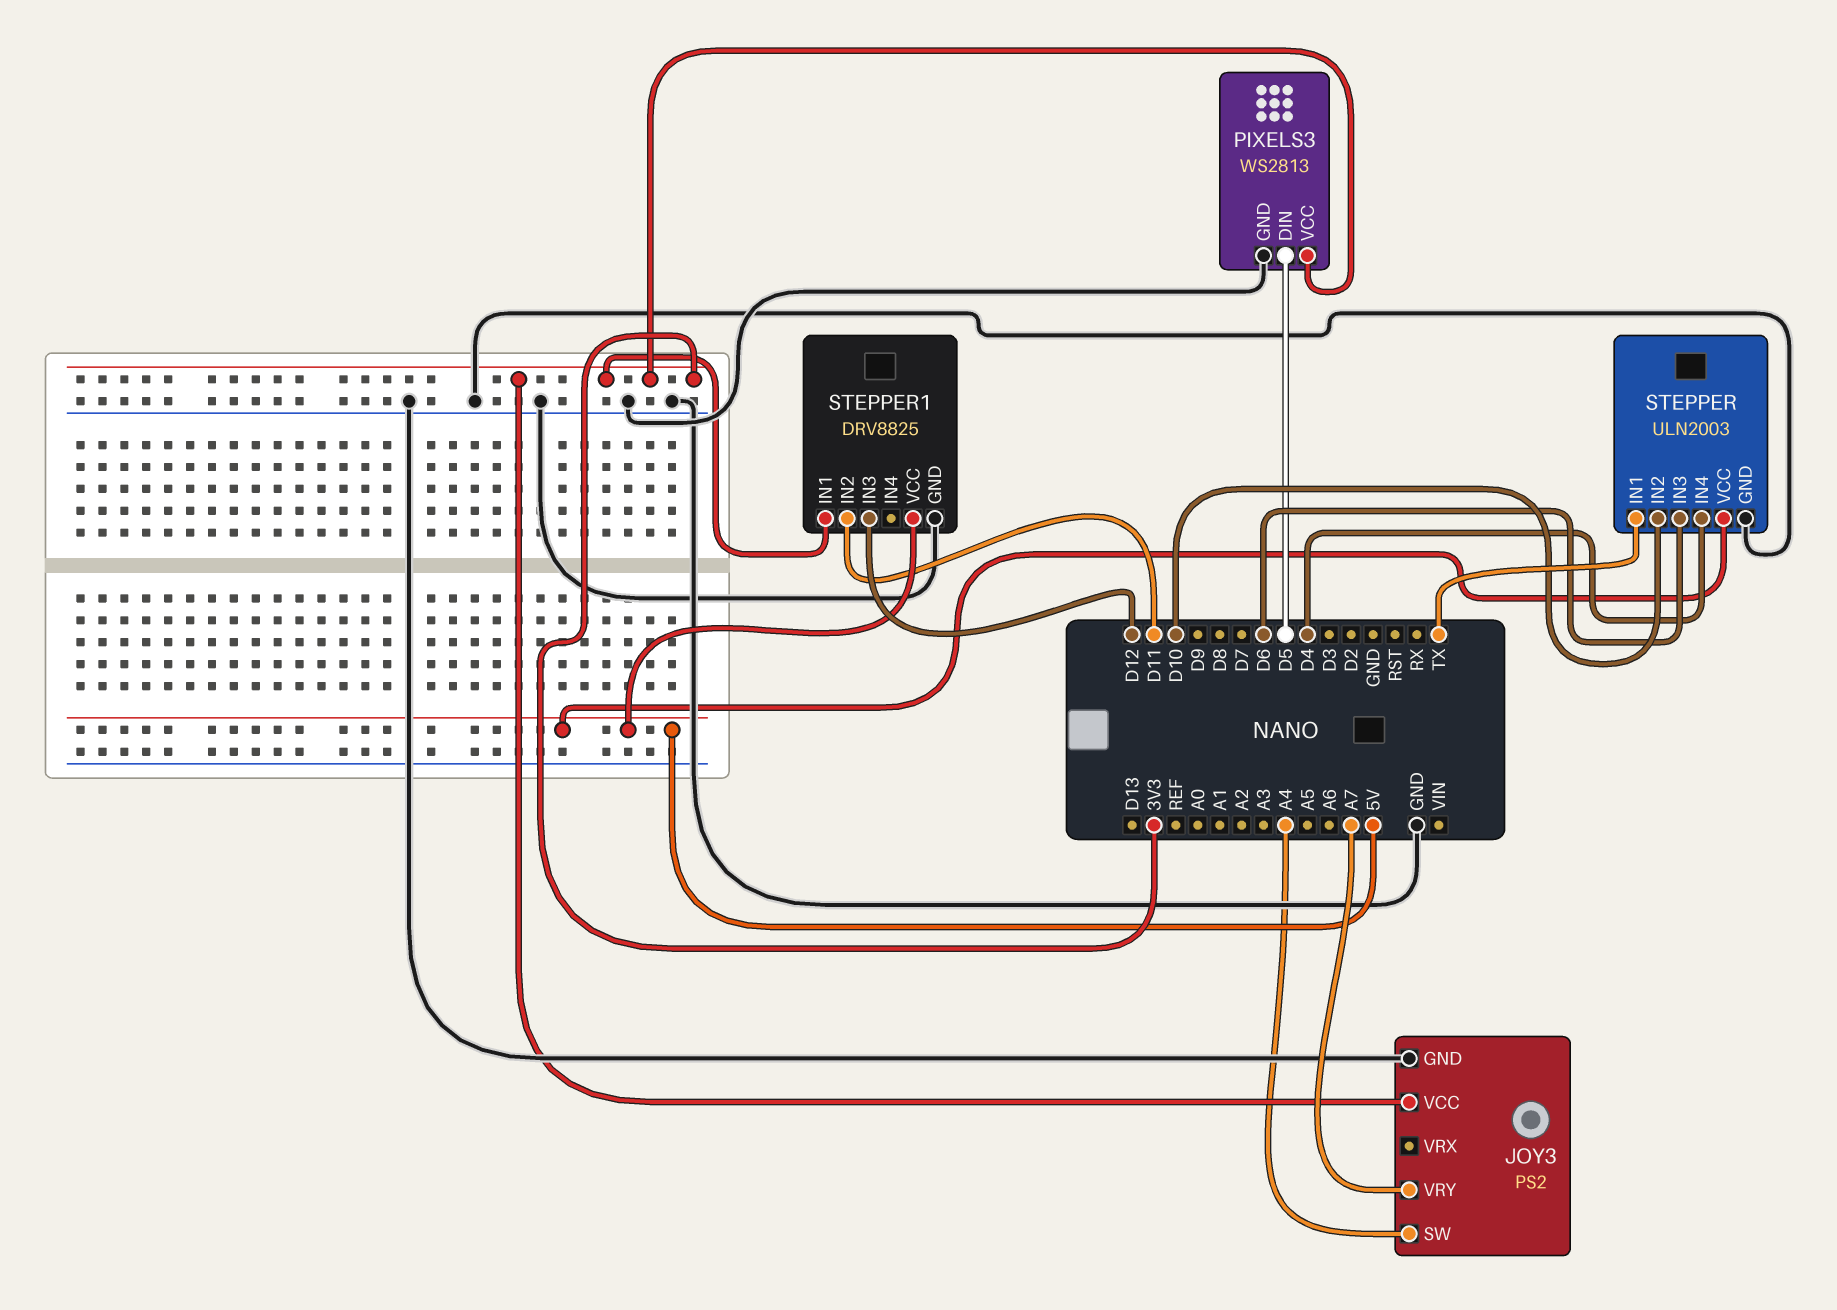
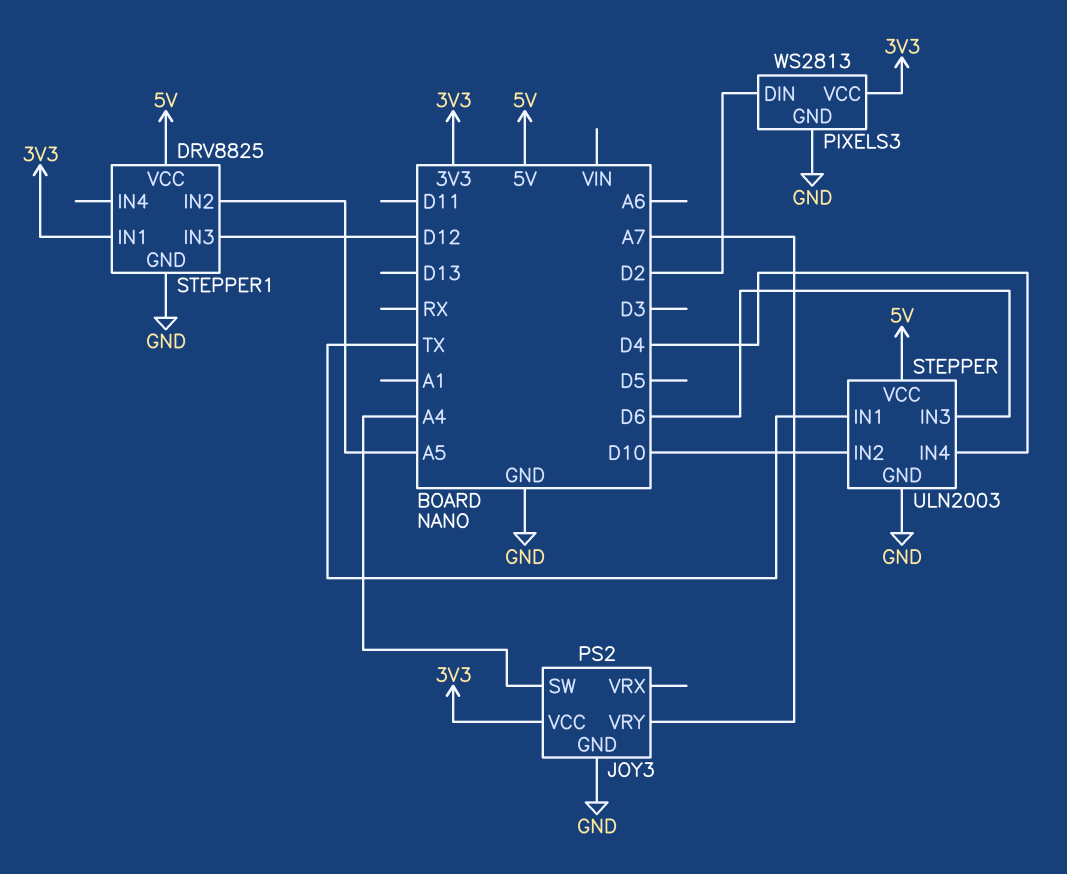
PIXELS3 pin DIN: D5 -> D2
STEPPER1 pin IN2: D11 -> A5

